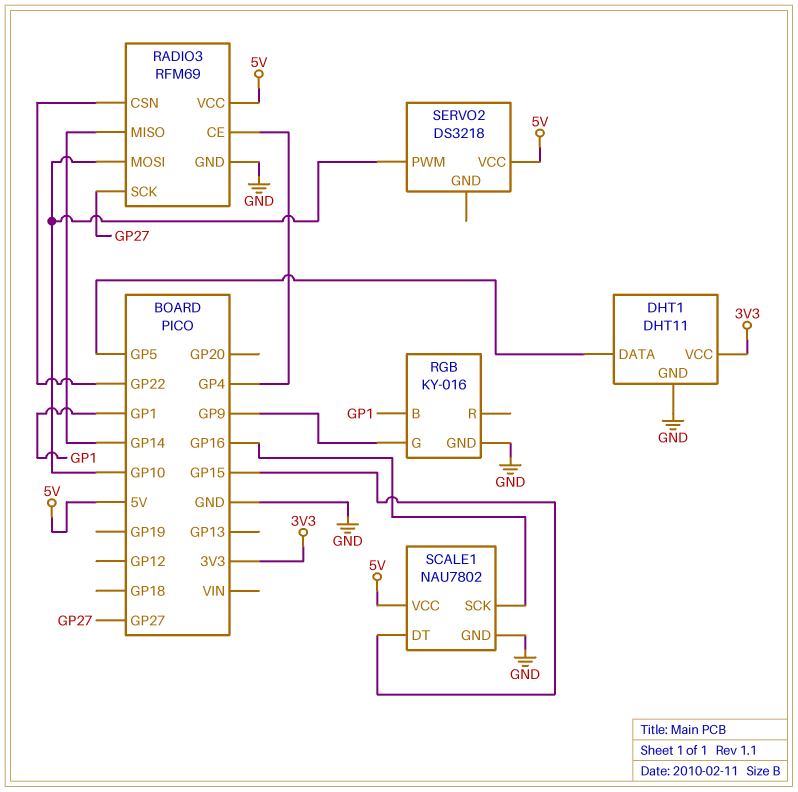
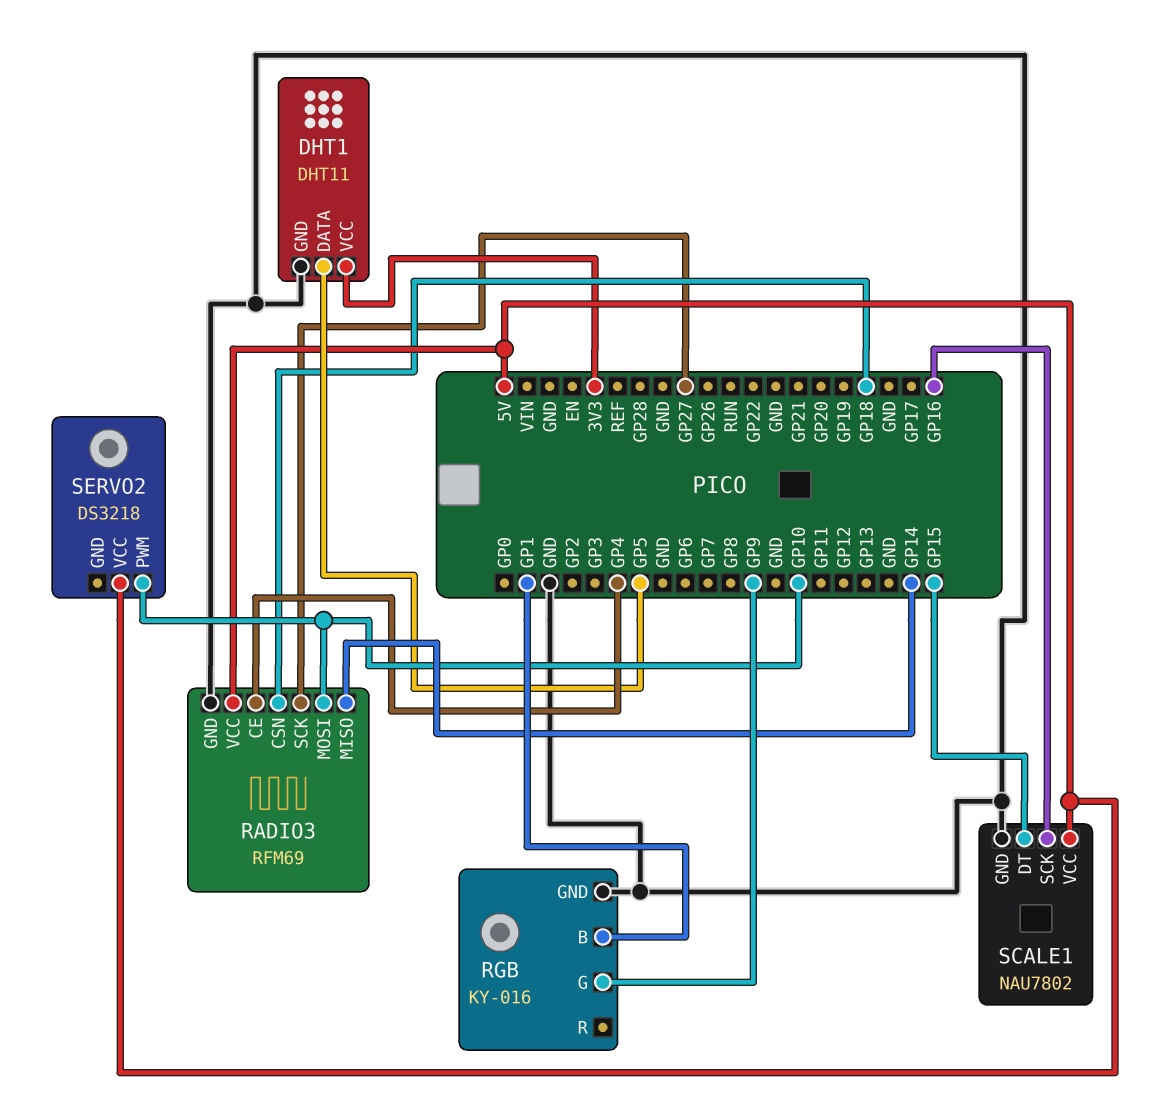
RADIO3 pin CSN: GP22 -> GP18

